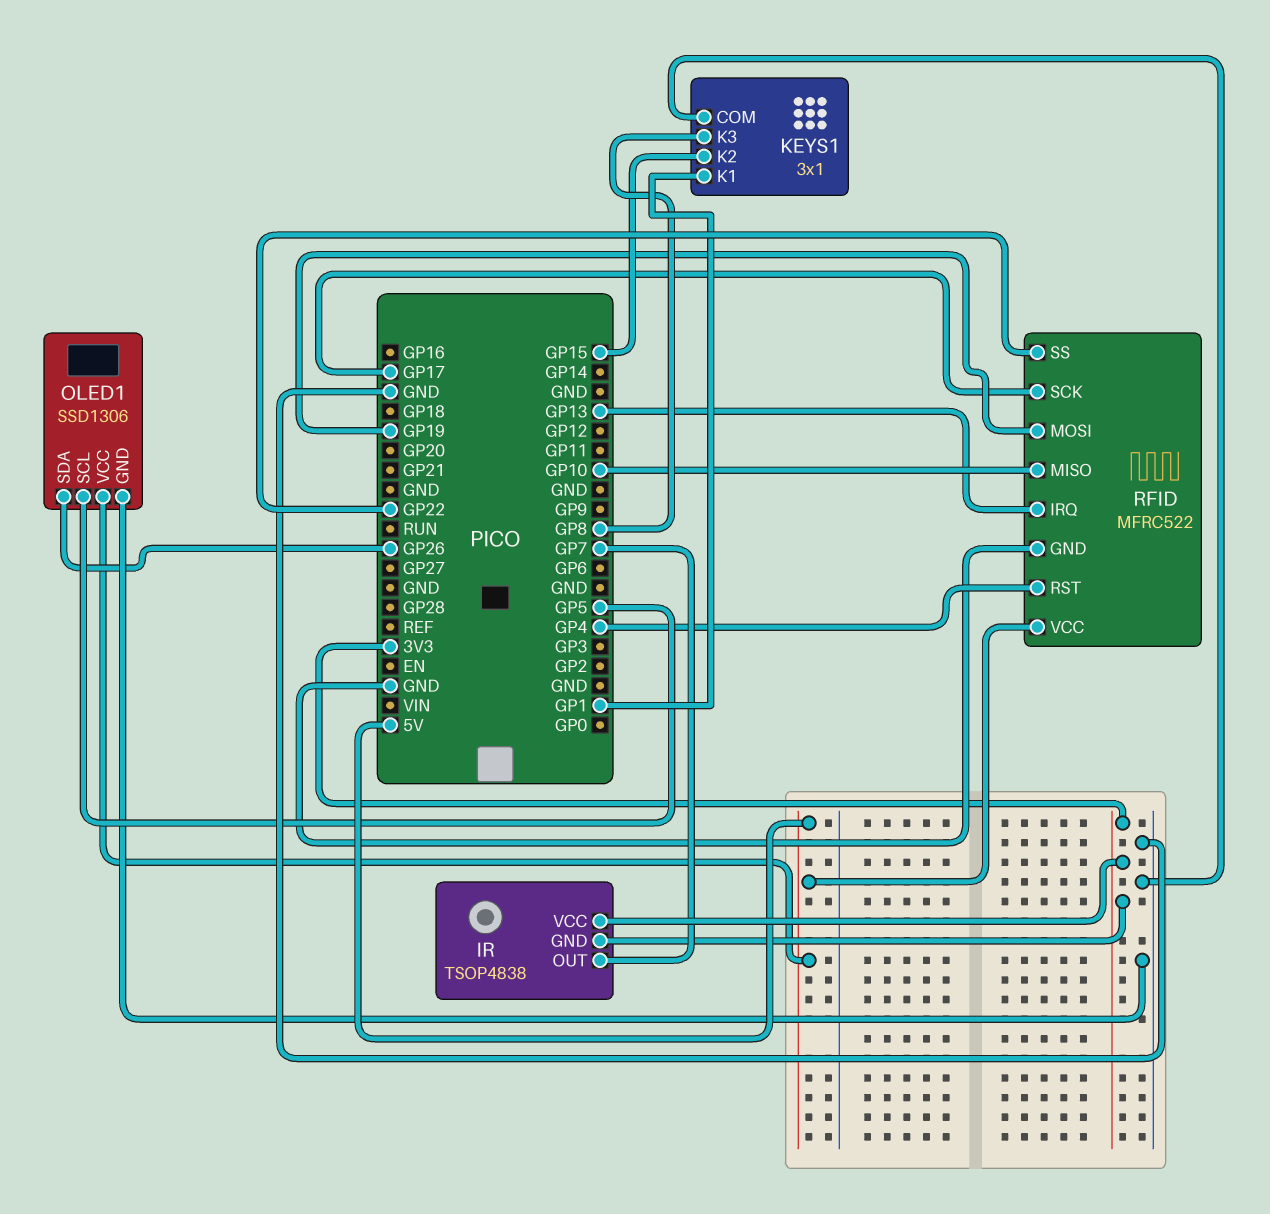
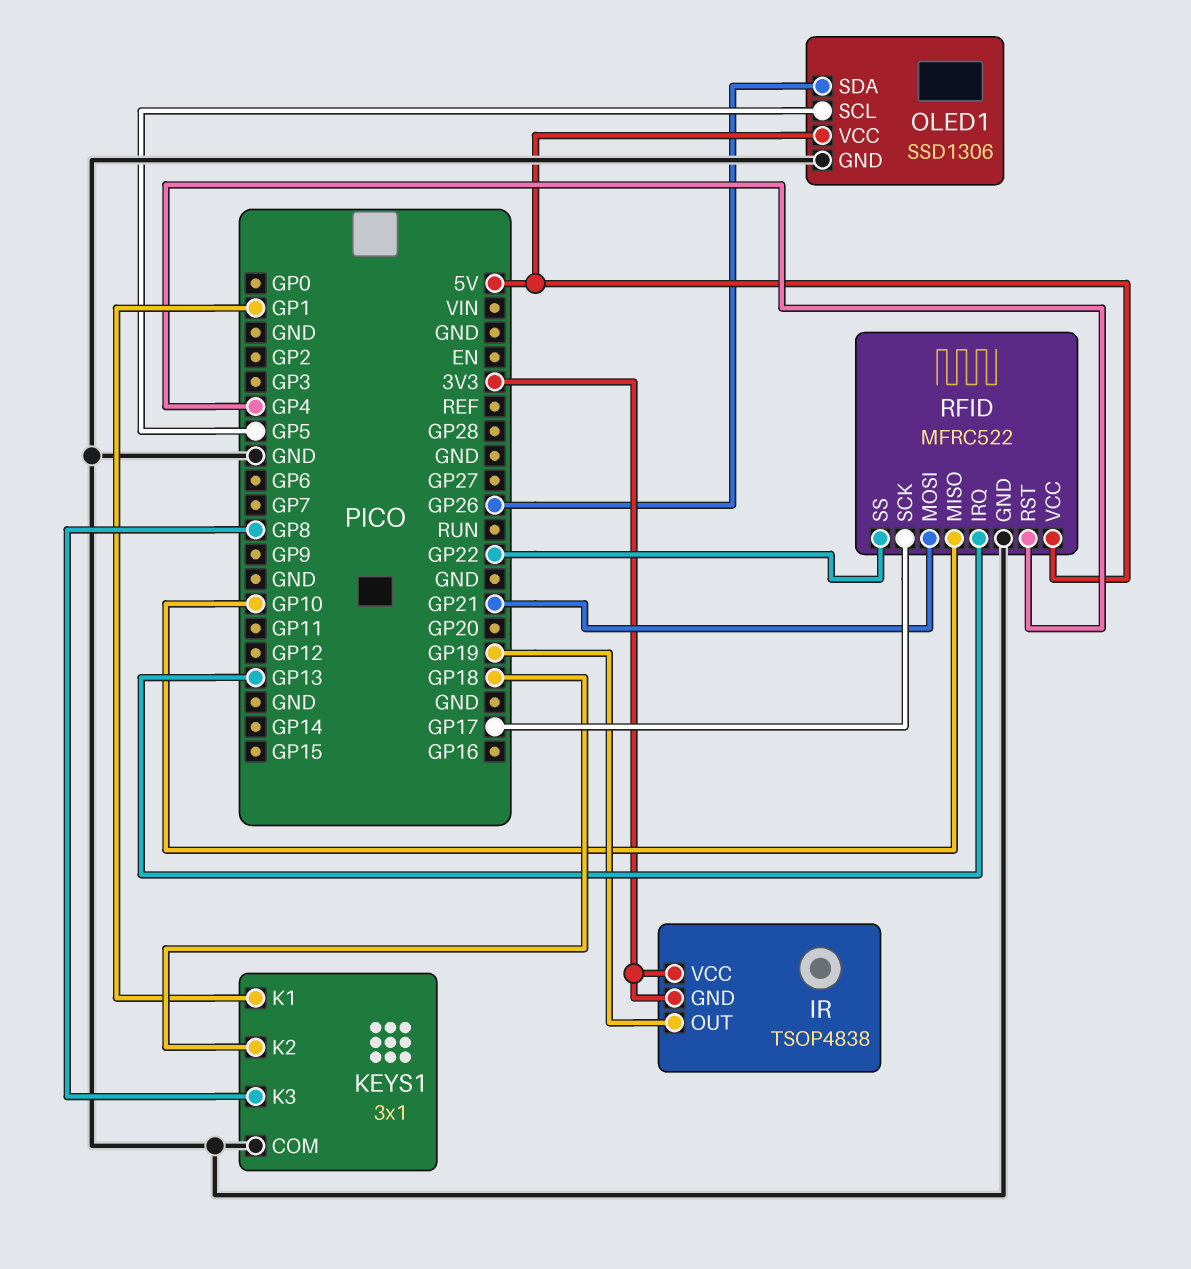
IR pin OUT: GP7 -> GP19
KEYS1 pin K2: GP15 -> GP18
RFID pin MOSI: GP19 -> GP21

